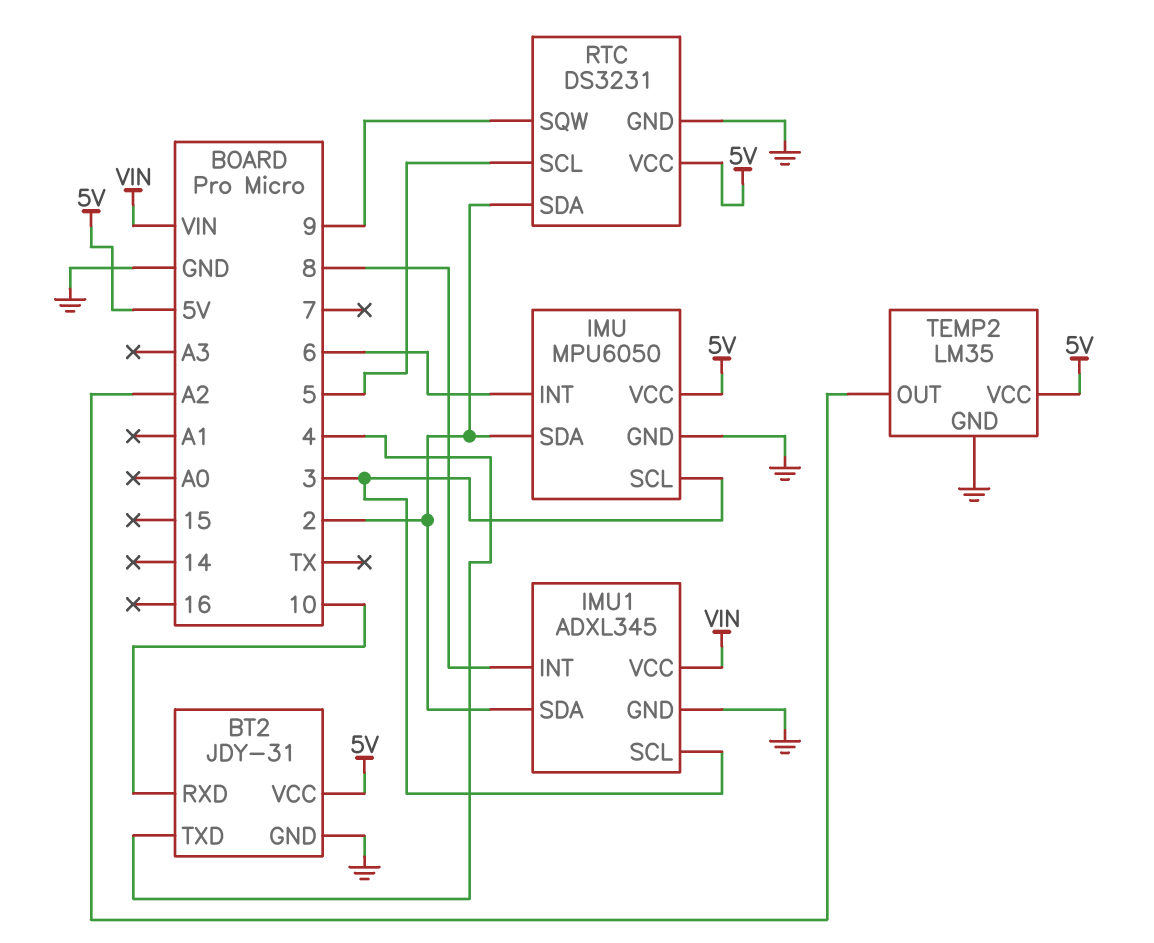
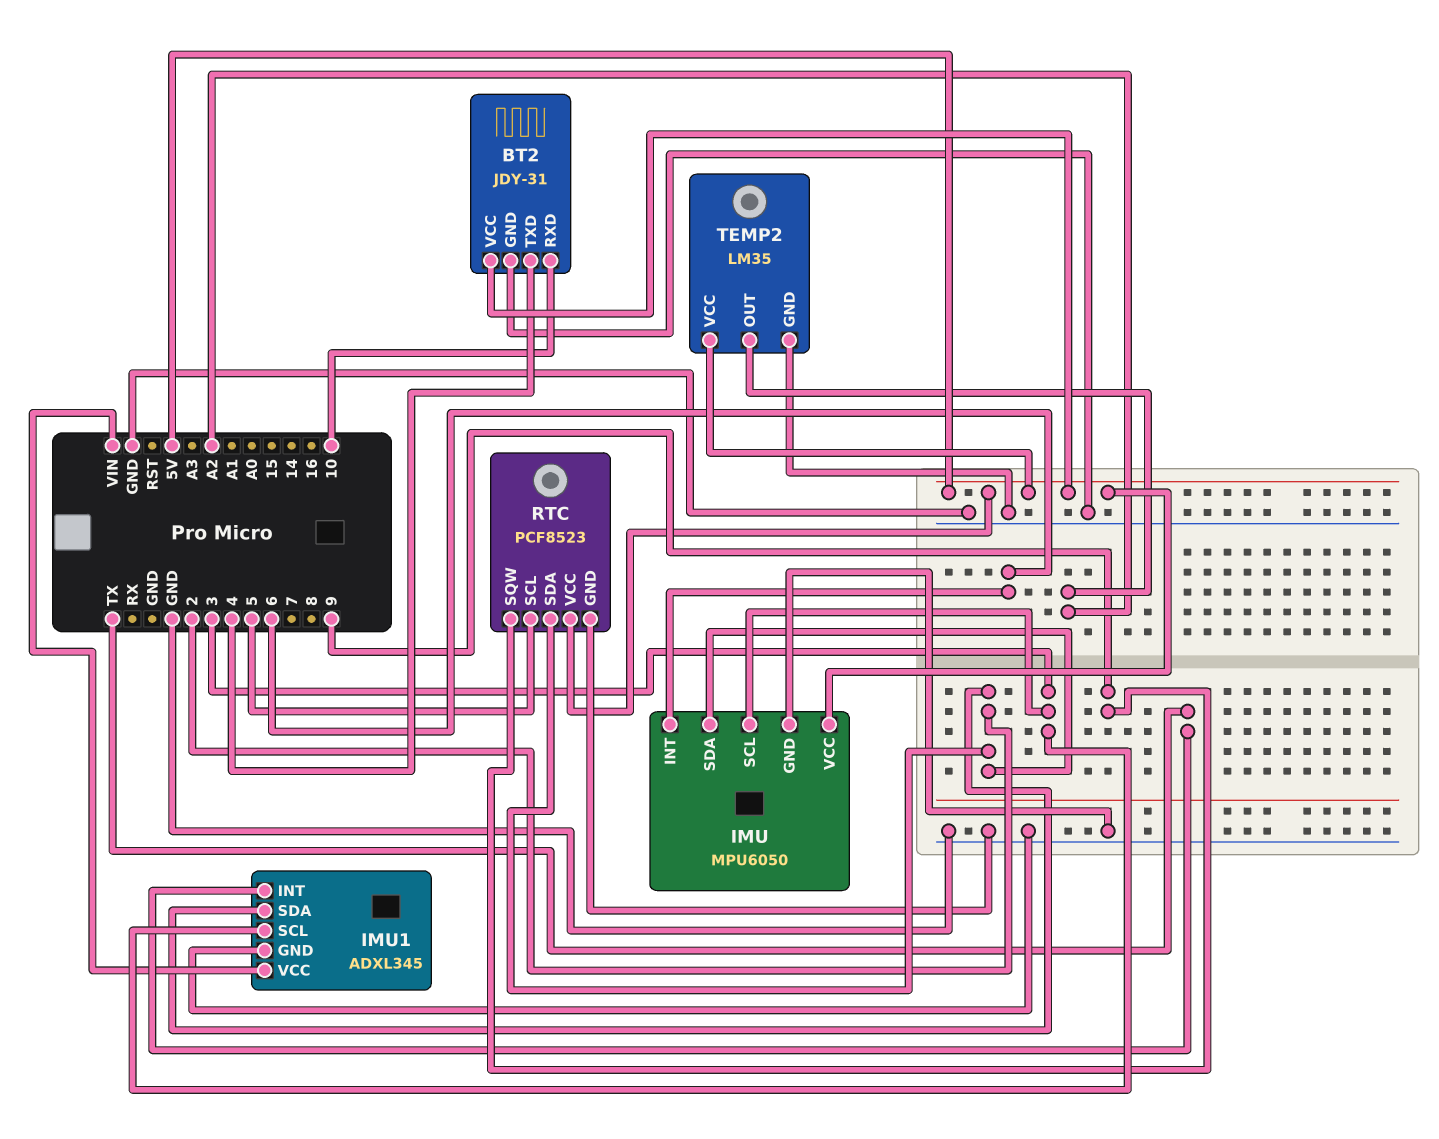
IMU1 pin INT: 8 -> TX
RTC: DS3231 -> PCF8523

